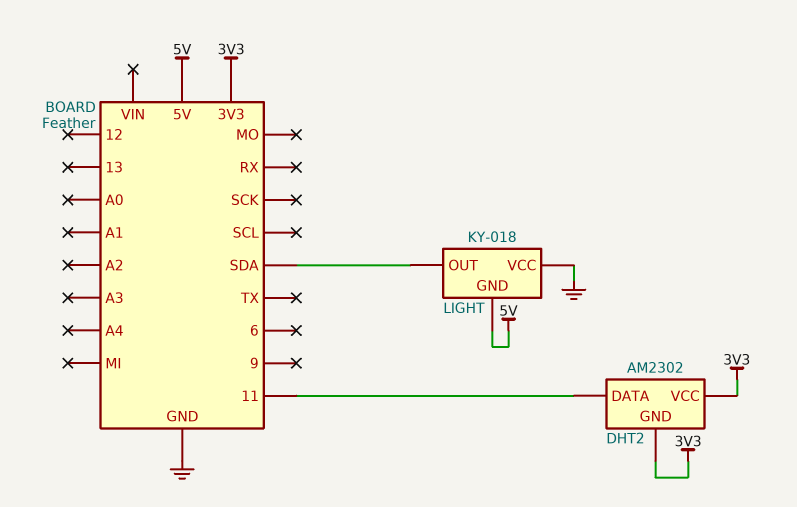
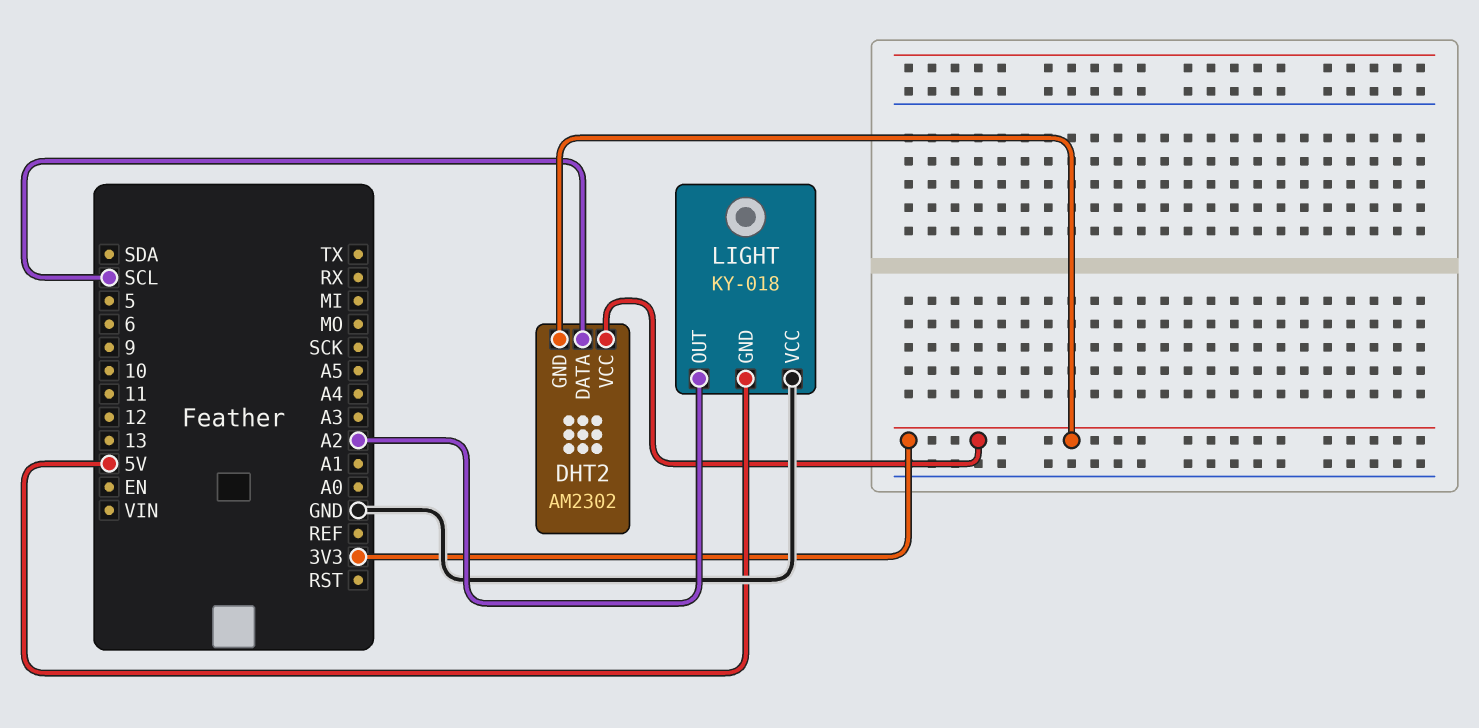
DHT2 pin DATA: 11 -> SCL
LIGHT pin OUT: SDA -> A2

